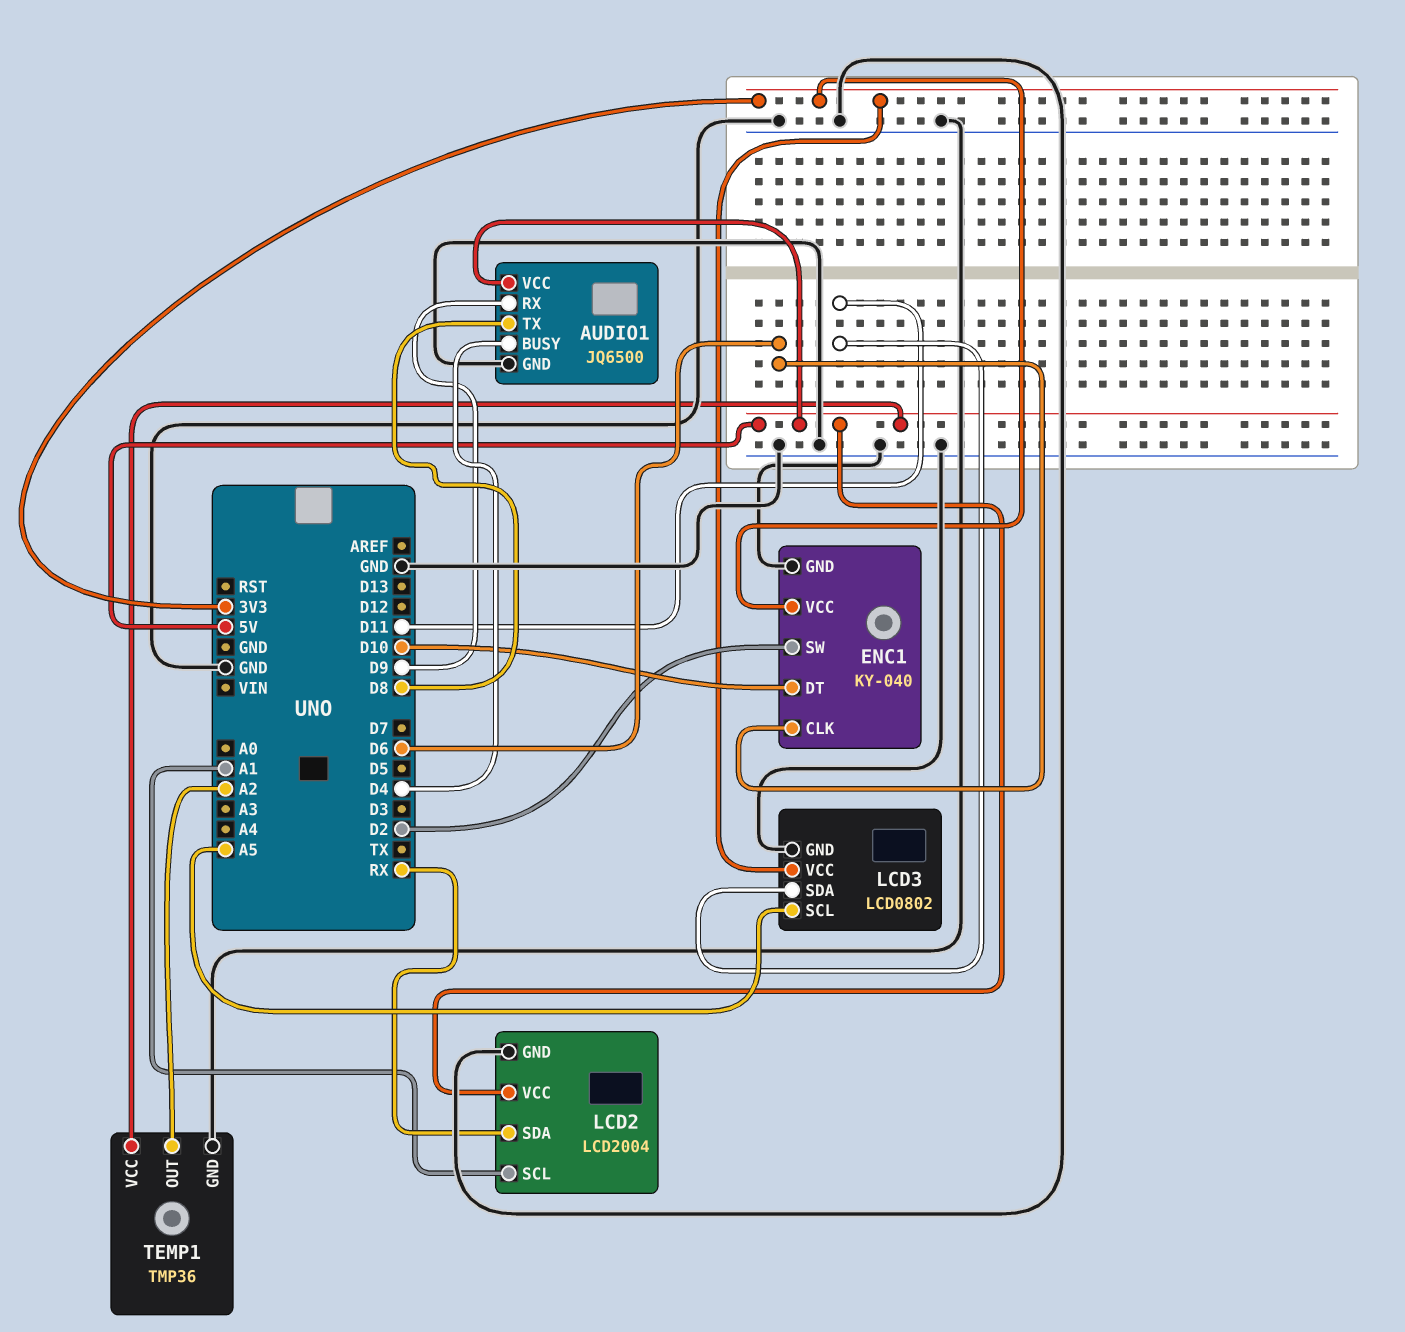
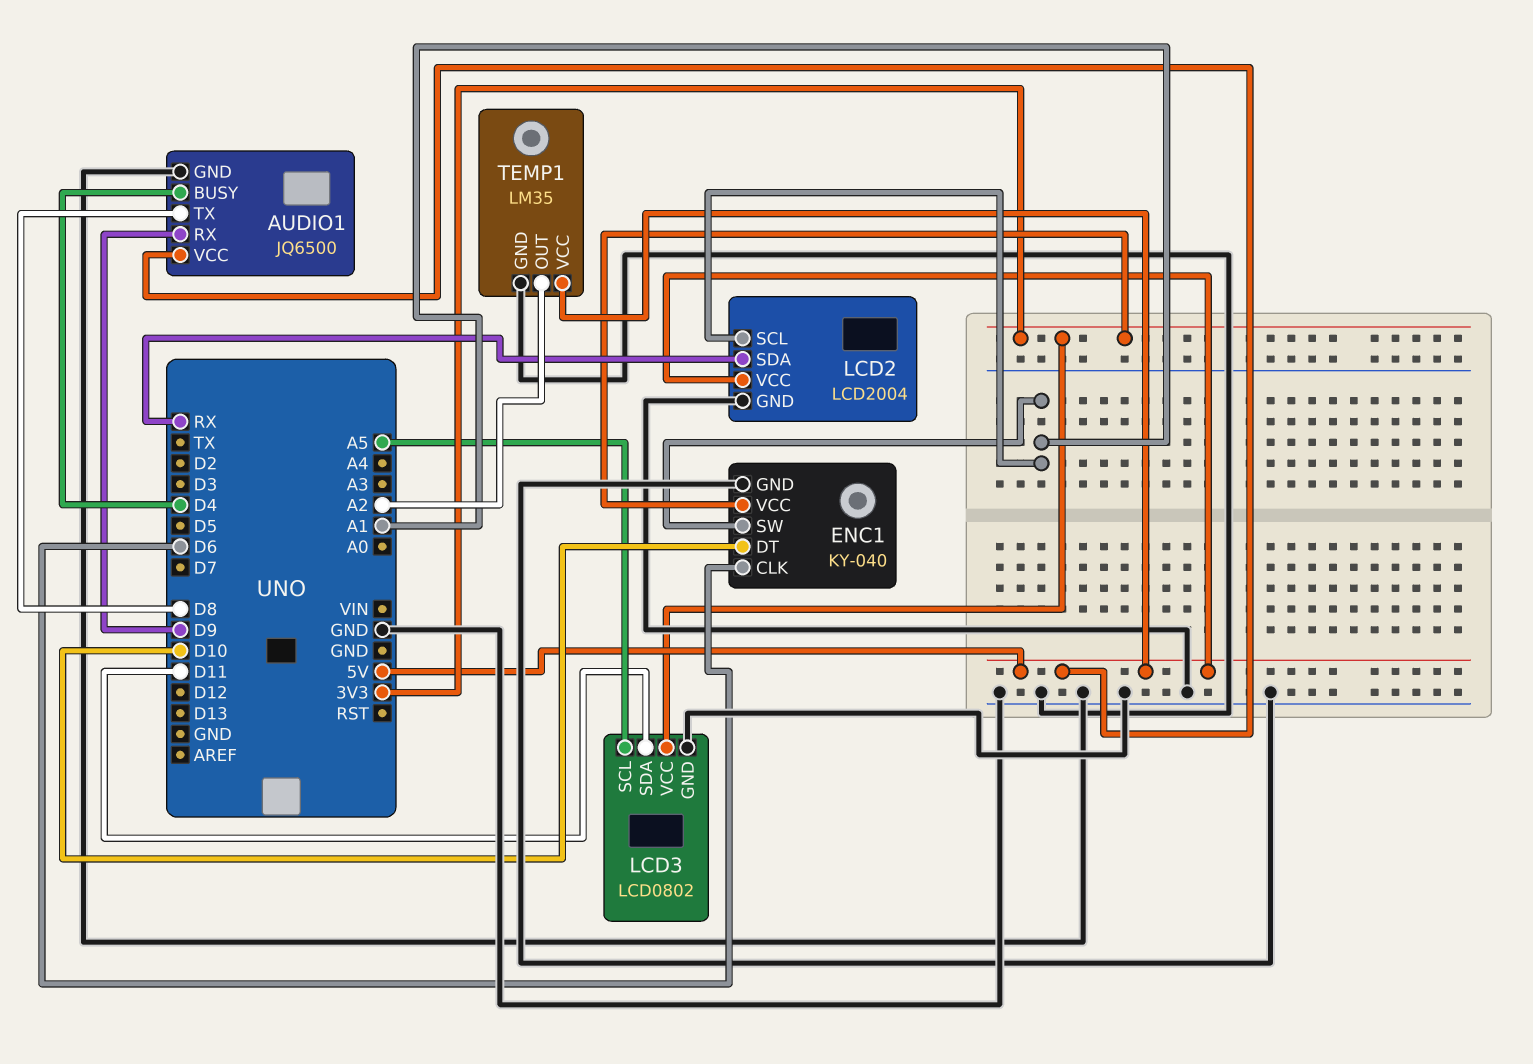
ENC1 pin SW: D2 -> A1
TEMP1: TMP36 -> LM35

